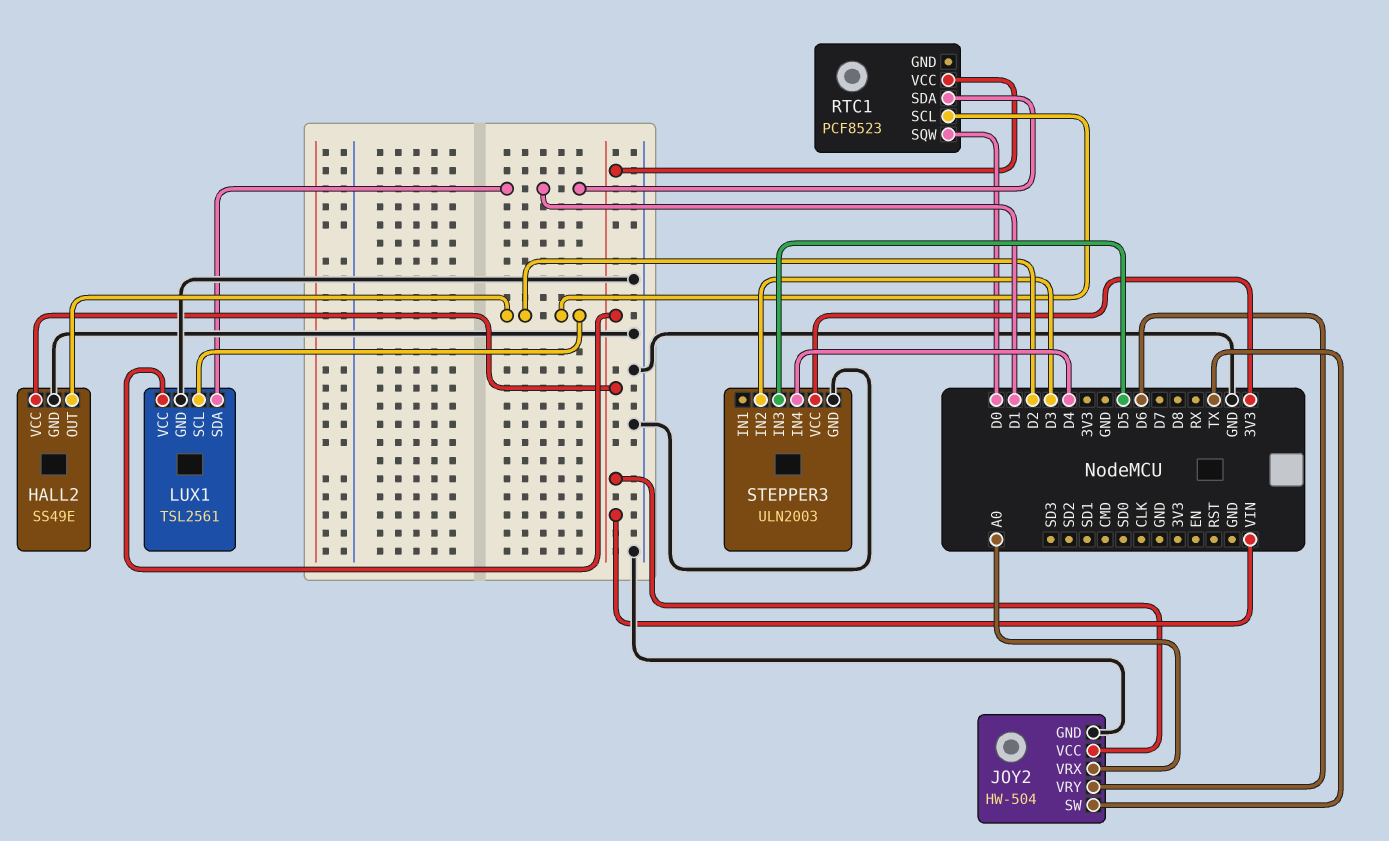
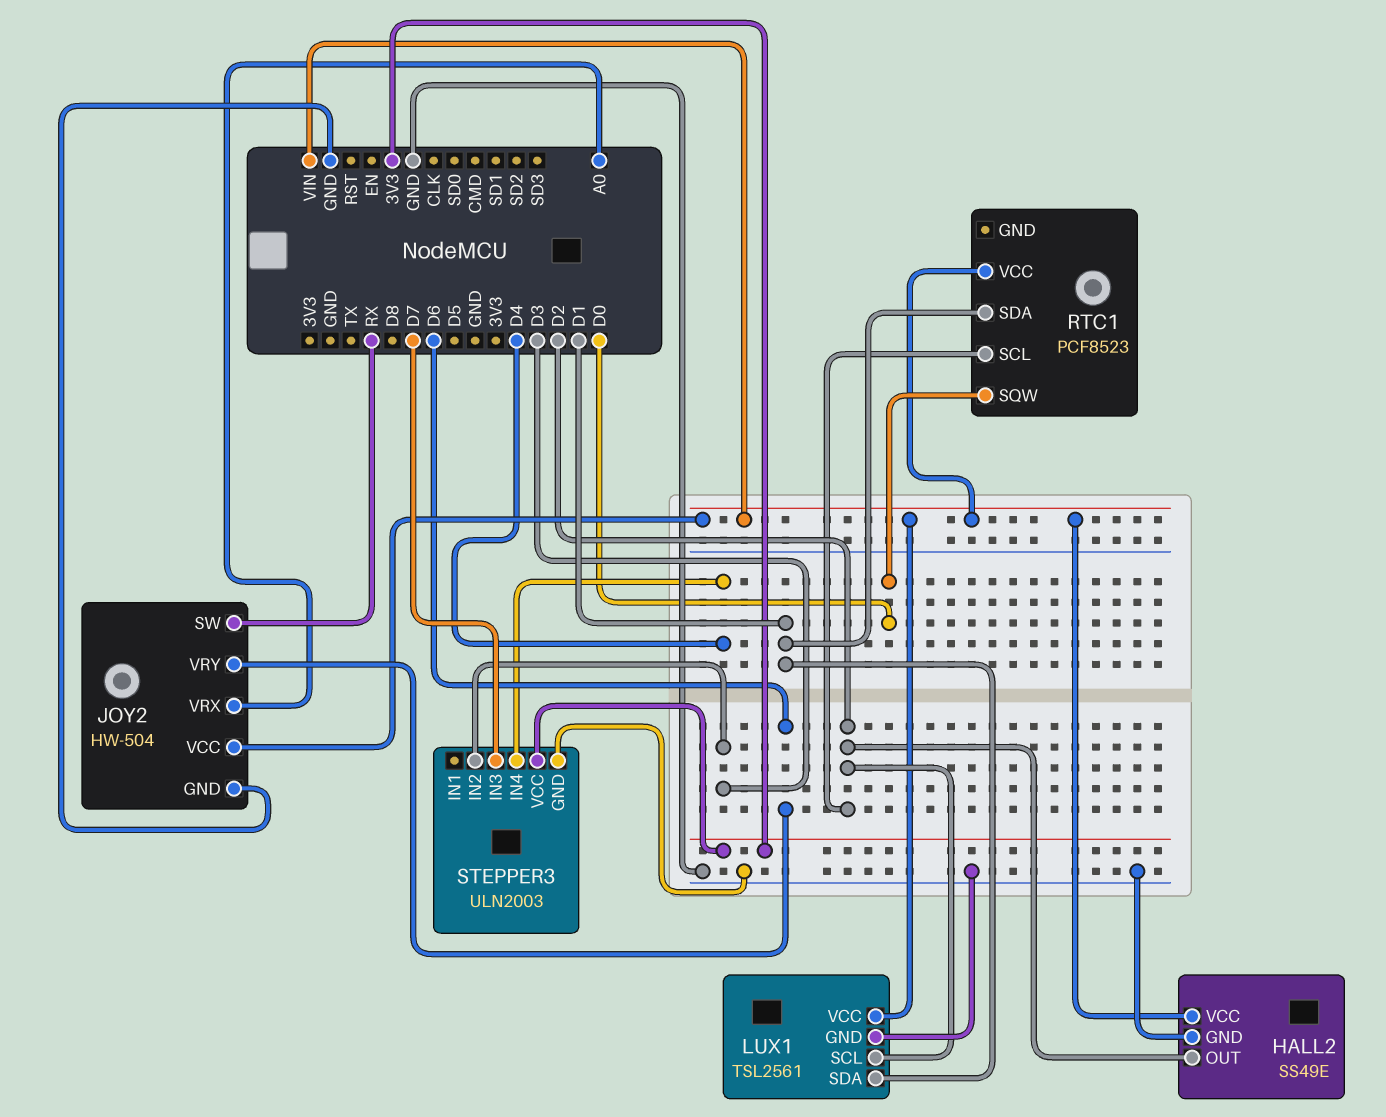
JOY2 pin SW: TX -> RX
STEPPER3 pin IN3: D5 -> D7

